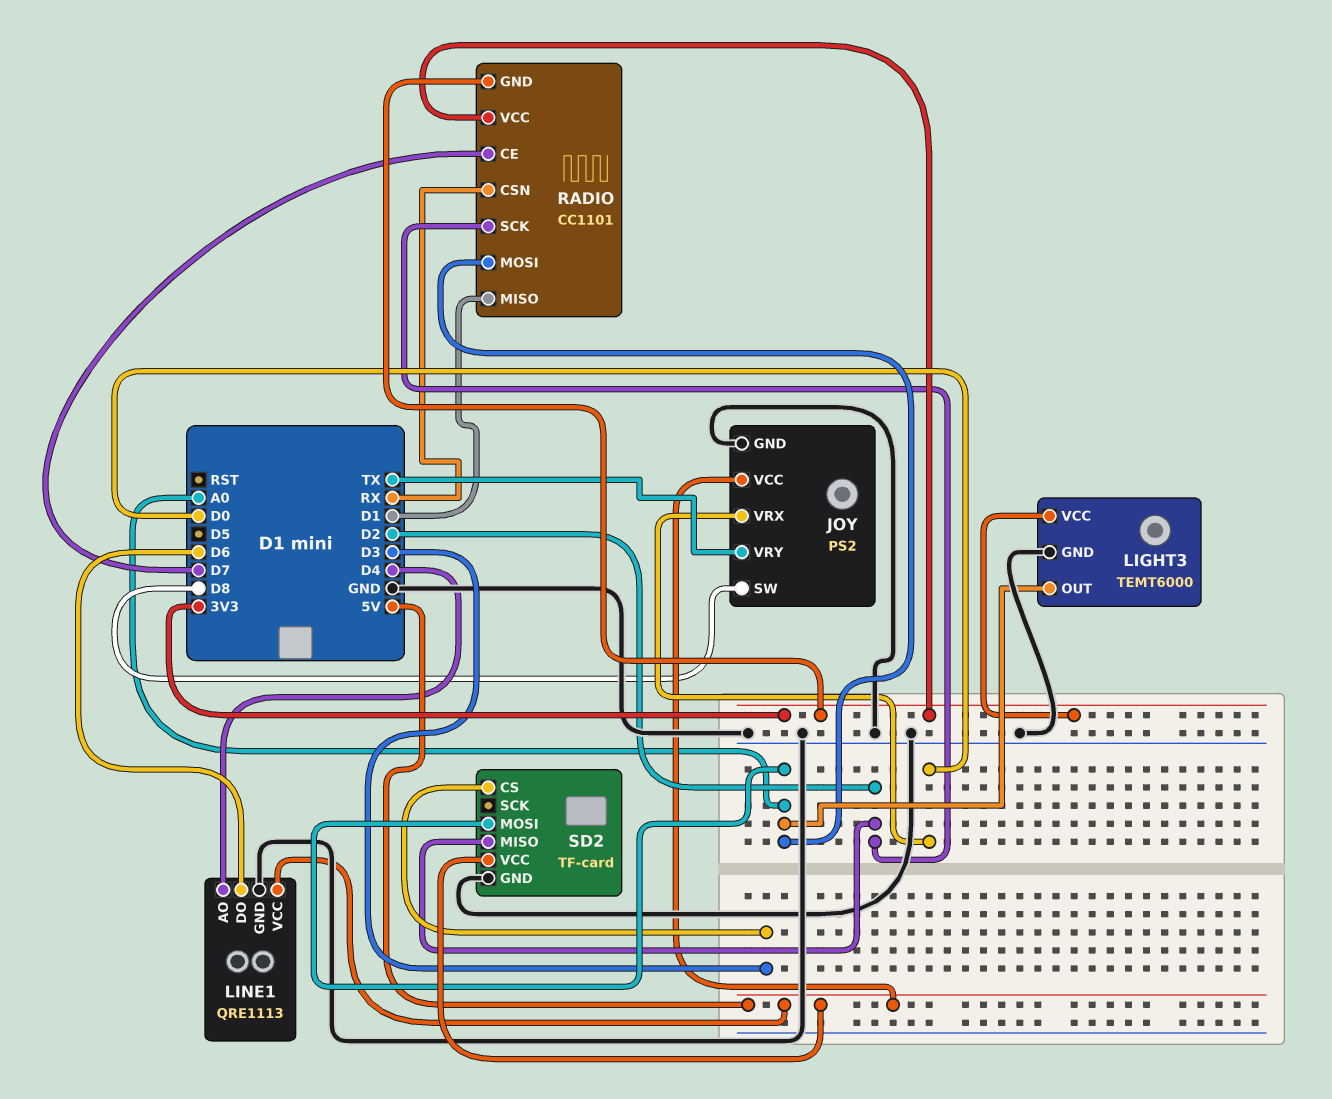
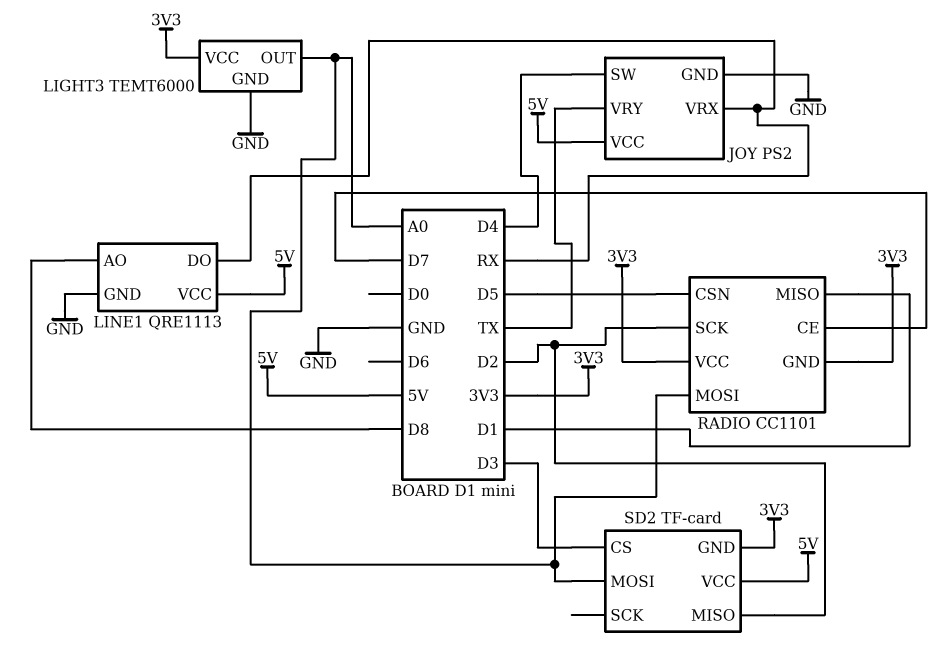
JOY pin SW: D8 -> D4
JOY pin VRX: D0 -> RX
LINE1 pin AO: D4 -> D8
LINE1 pin DO: D6 -> RX
RADIO pin CSN: RX -> D5
SD2 pin GND: GND -> 3V3

